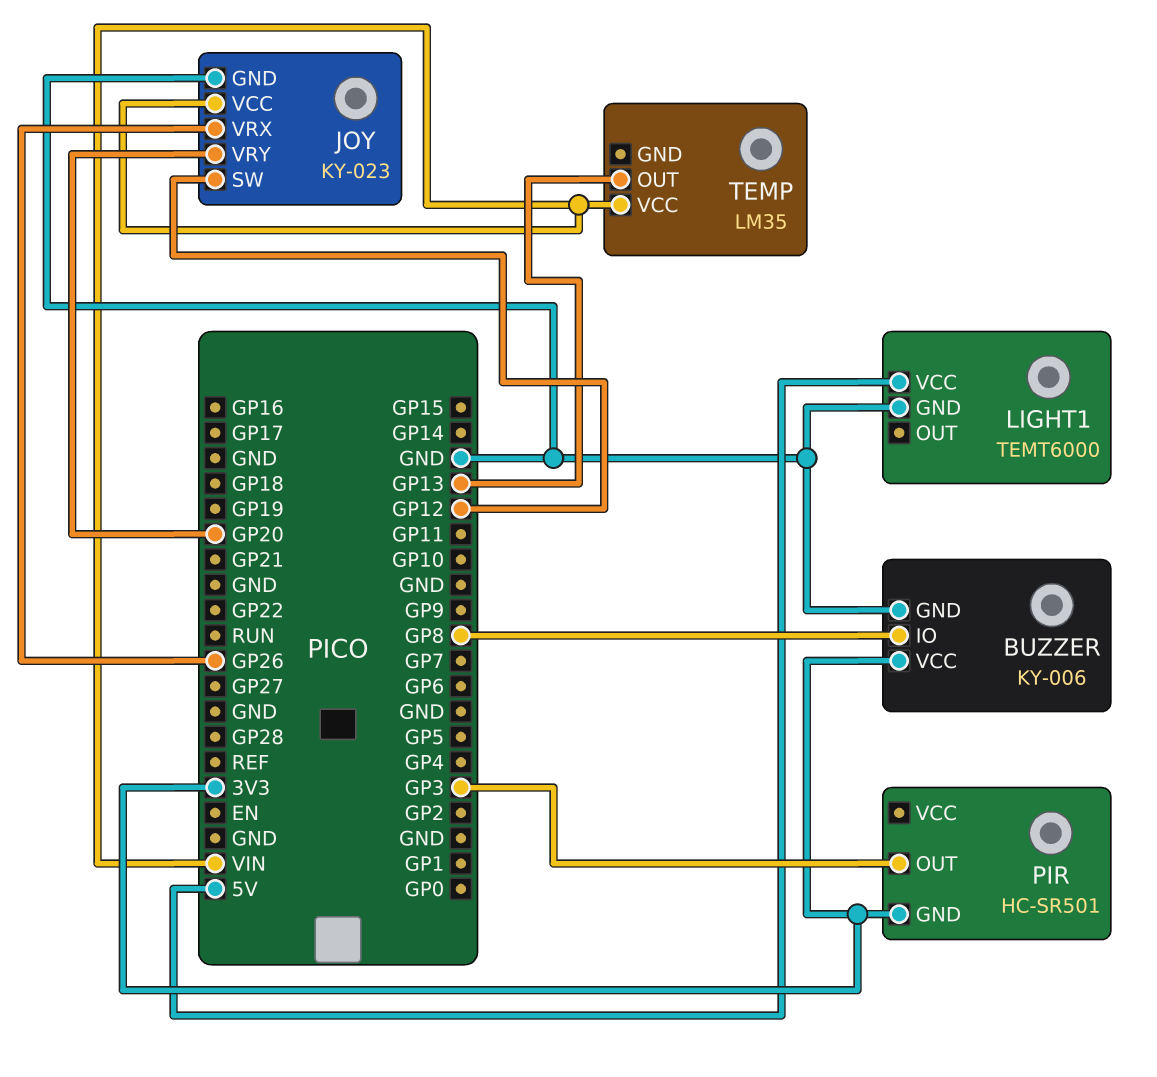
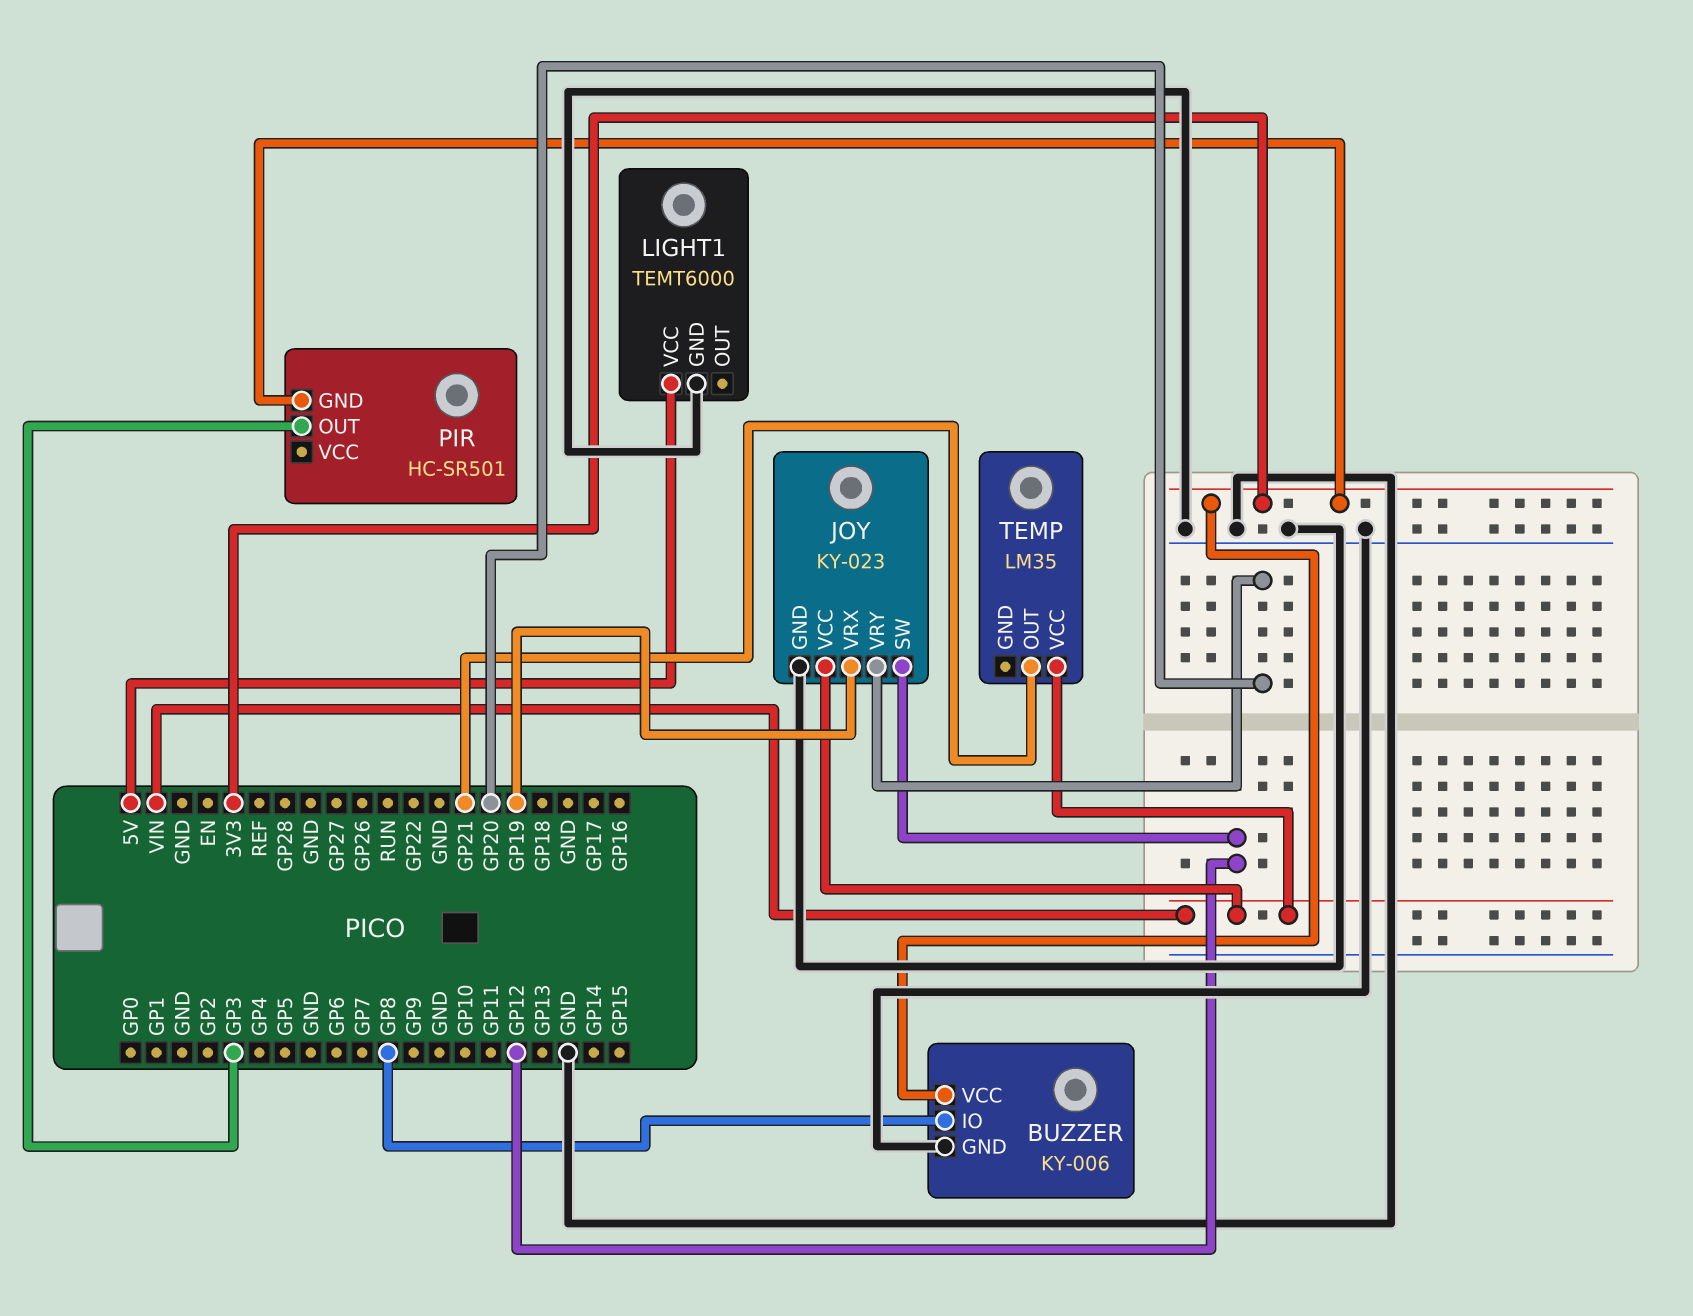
JOY pin VRX: GP26 -> GP19
TEMP pin OUT: GP13 -> GP21

